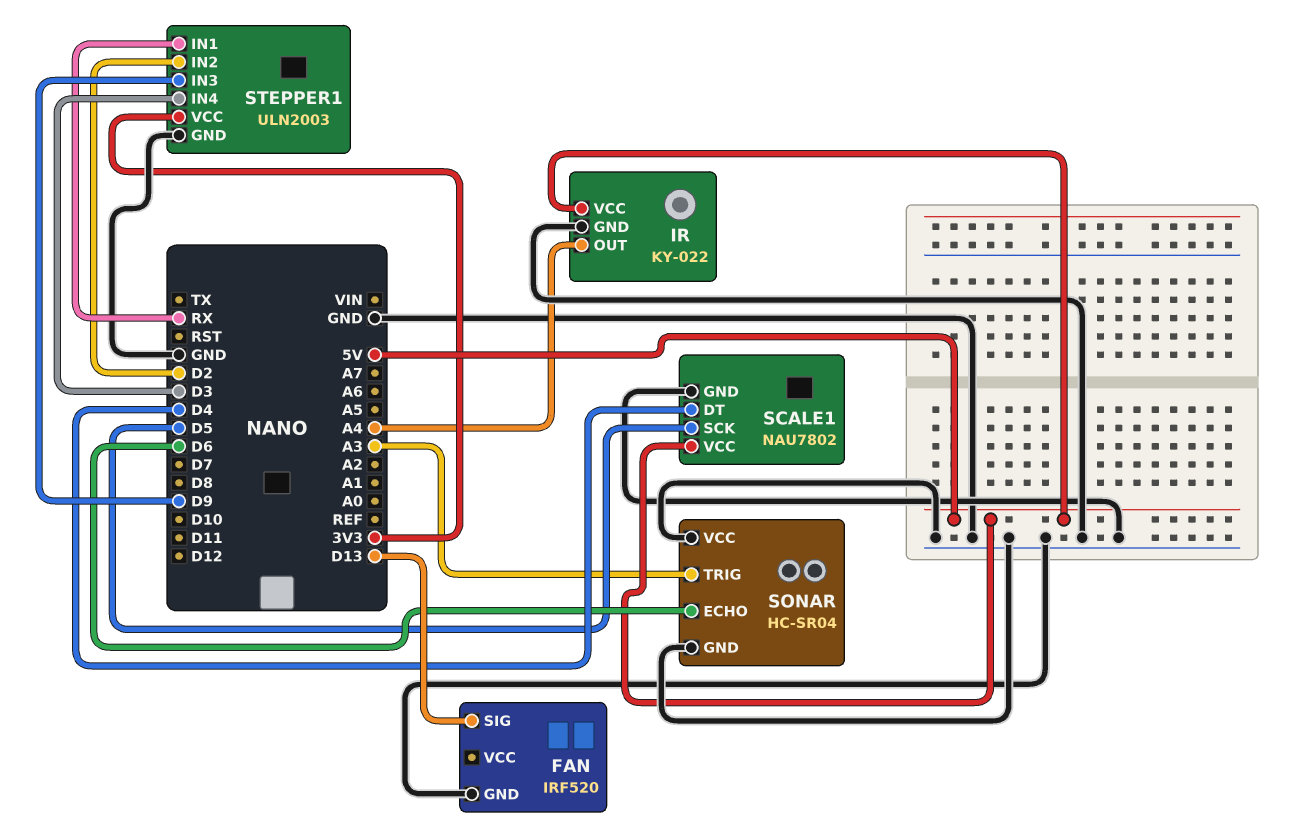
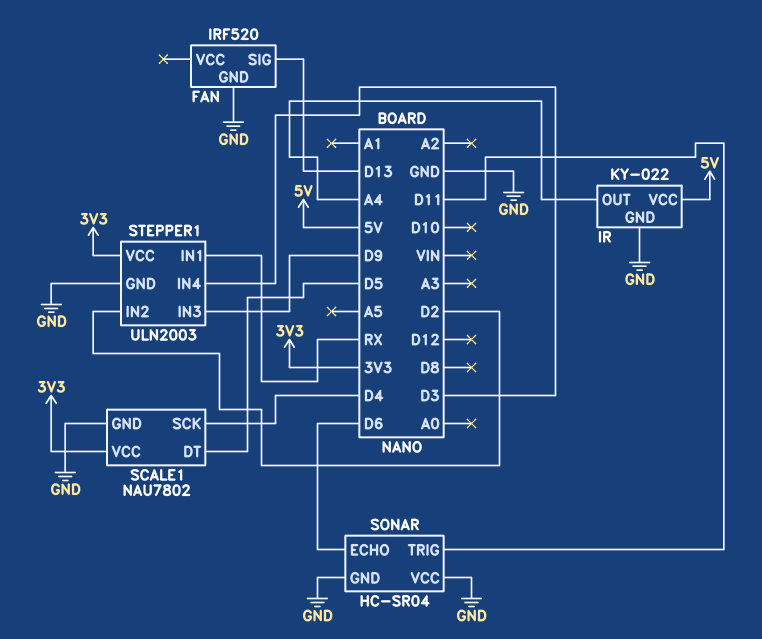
SCALE1 pin DT: D4 -> D5
SCALE1 pin SCK: D5 -> D4
SCALE1 pin VCC: 5V -> 3V3
SONAR pin TRIG: A3 -> D11

